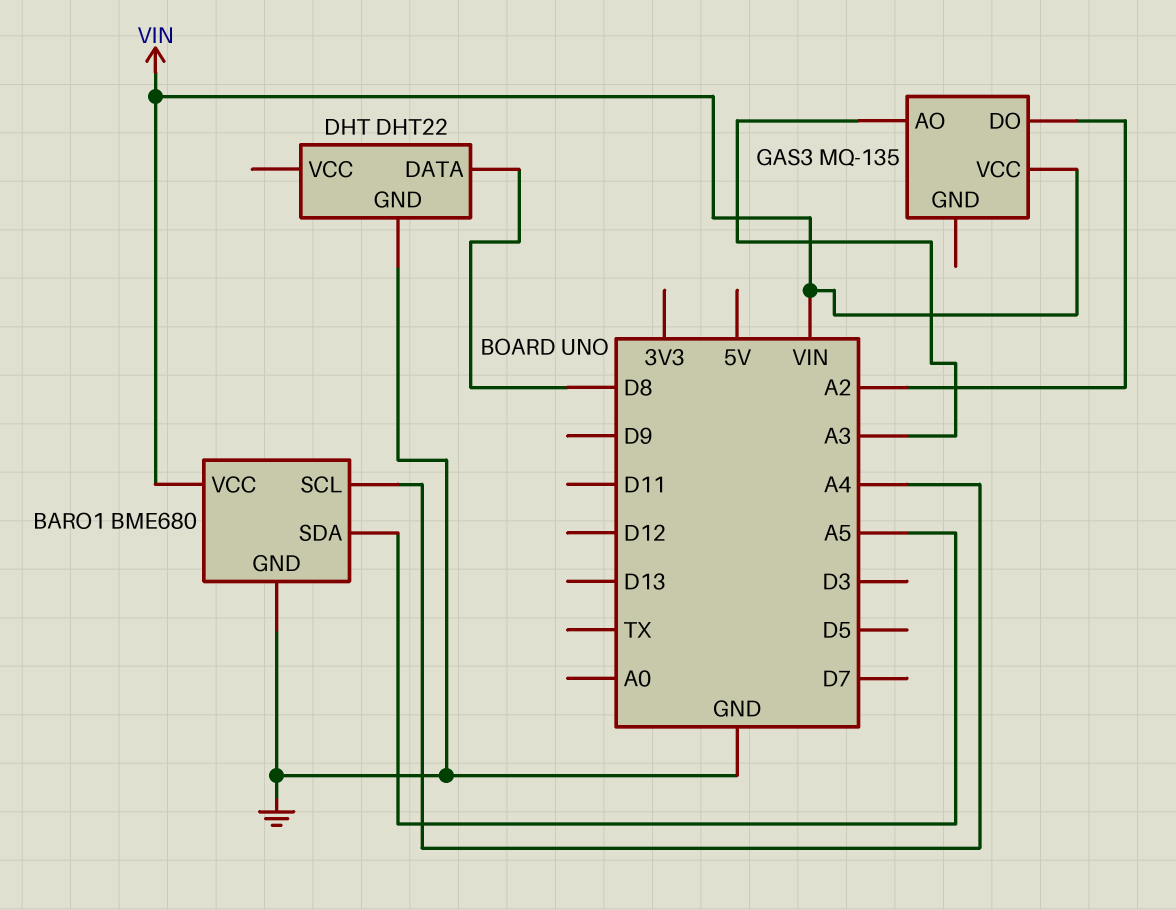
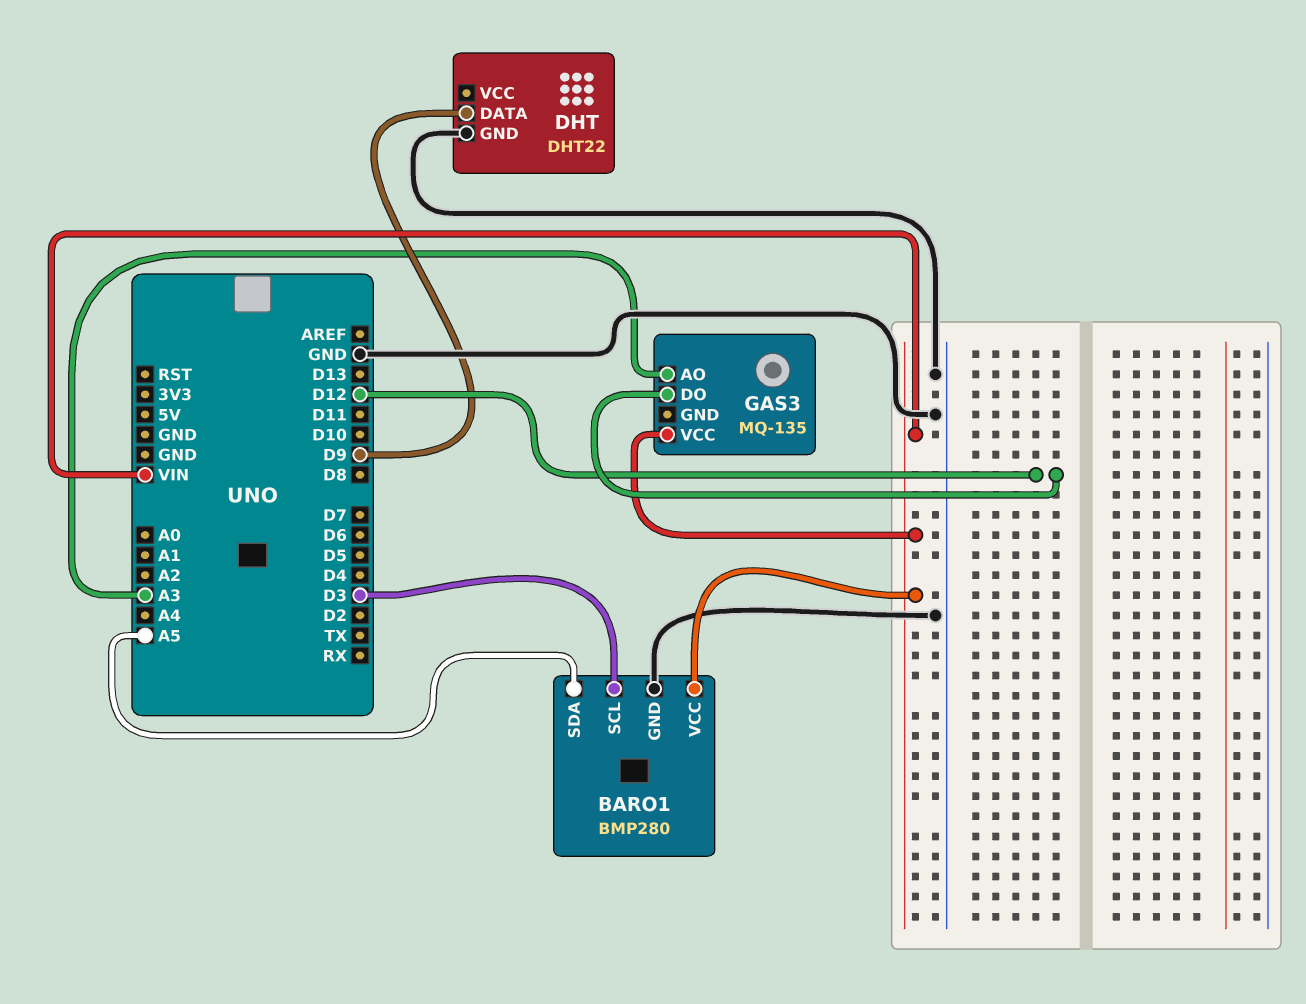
BARO1: BME680 -> BMP280
BARO1 pin SCL: A4 -> D3
DHT pin DATA: D8 -> D9
GAS3 pin DO: A2 -> D12

